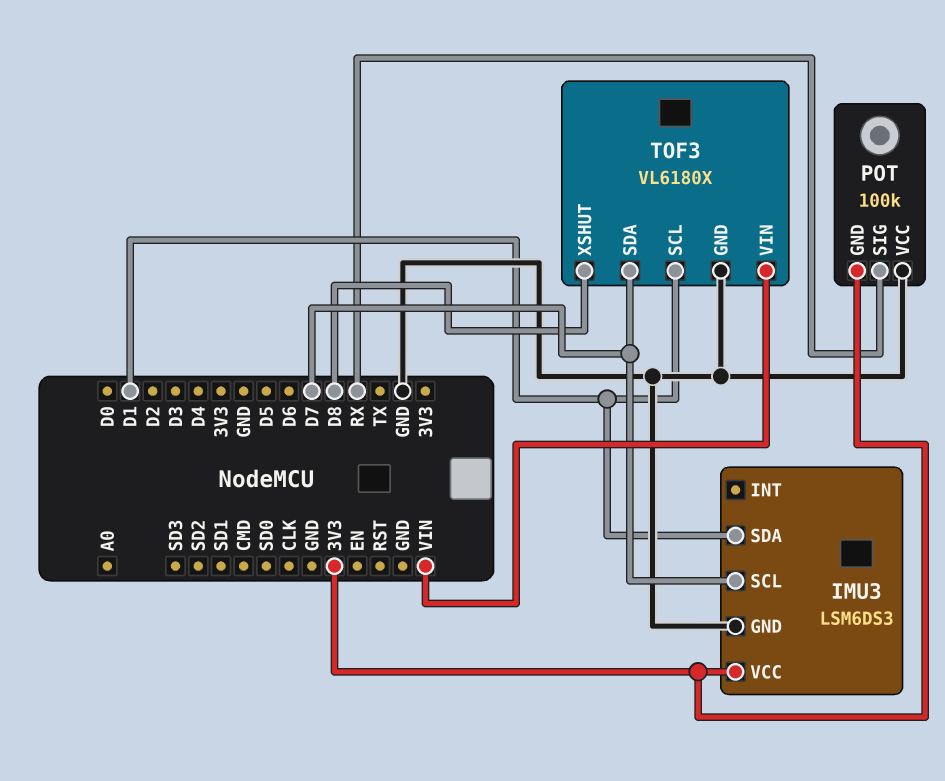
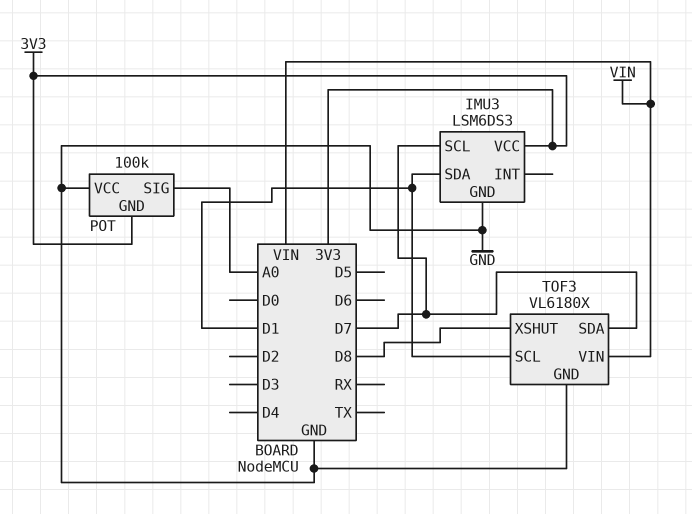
POT pin SIG: RX -> A0

